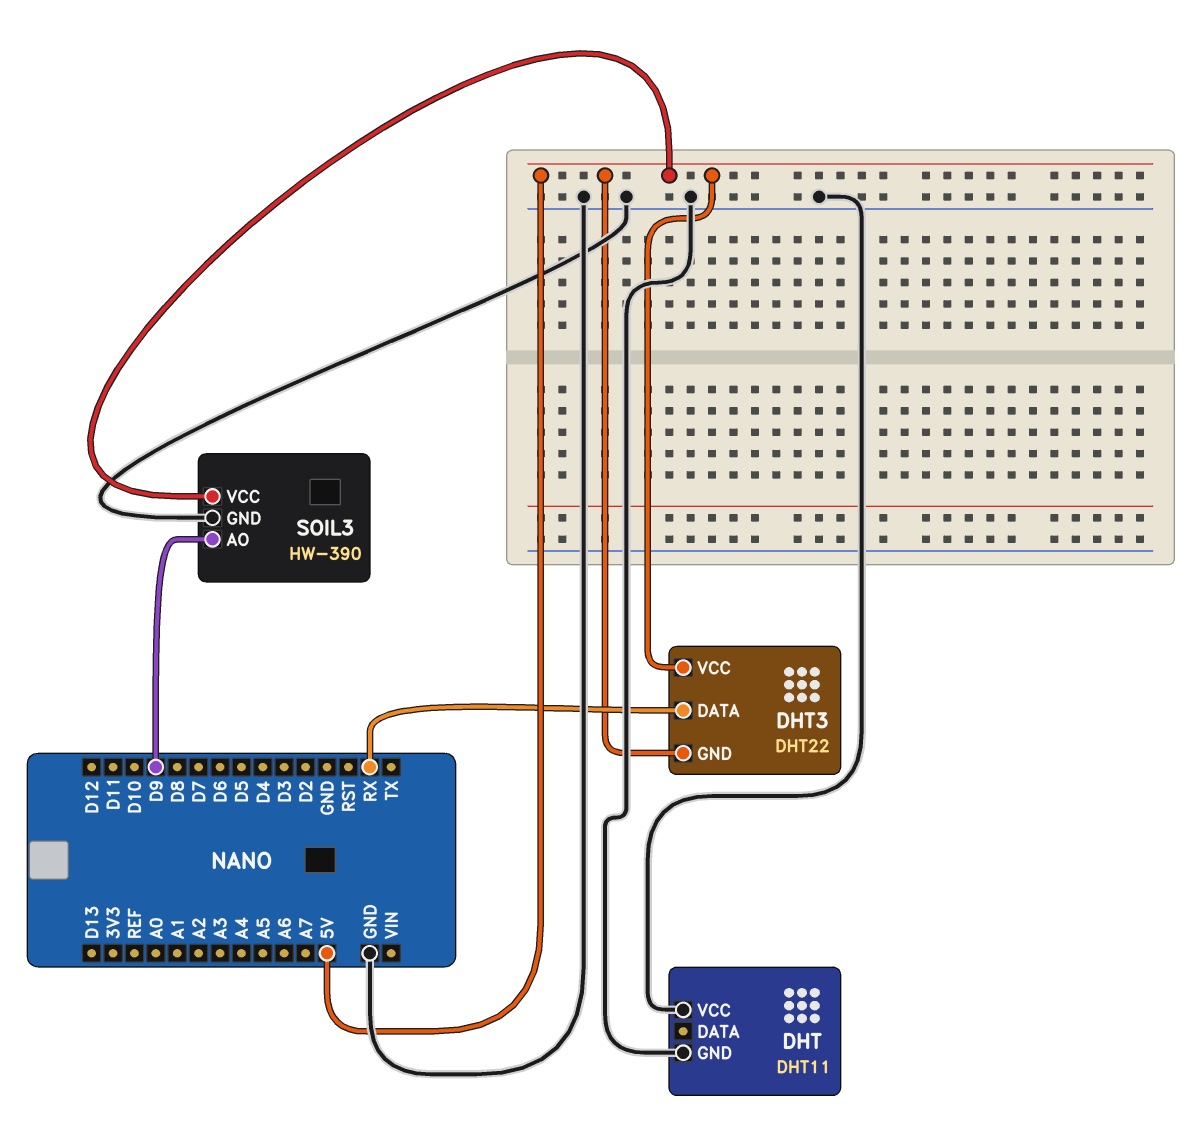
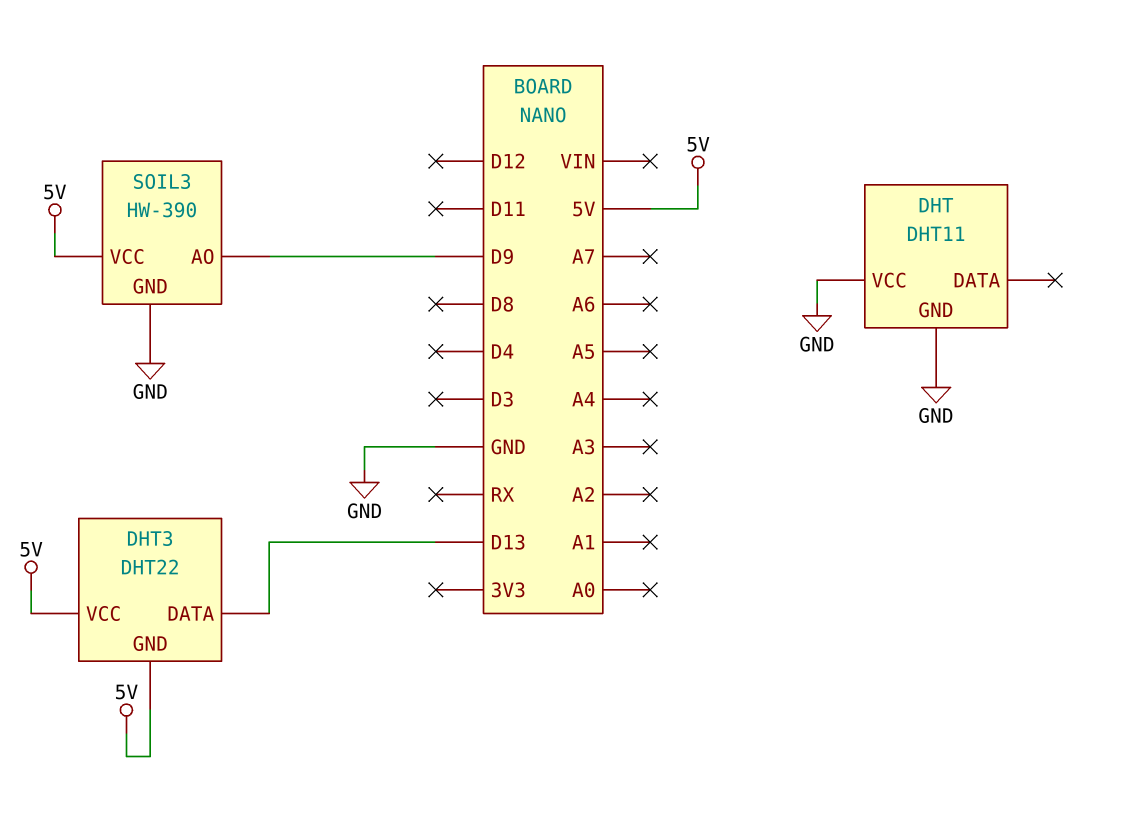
DHT3 pin DATA: RX -> D13

